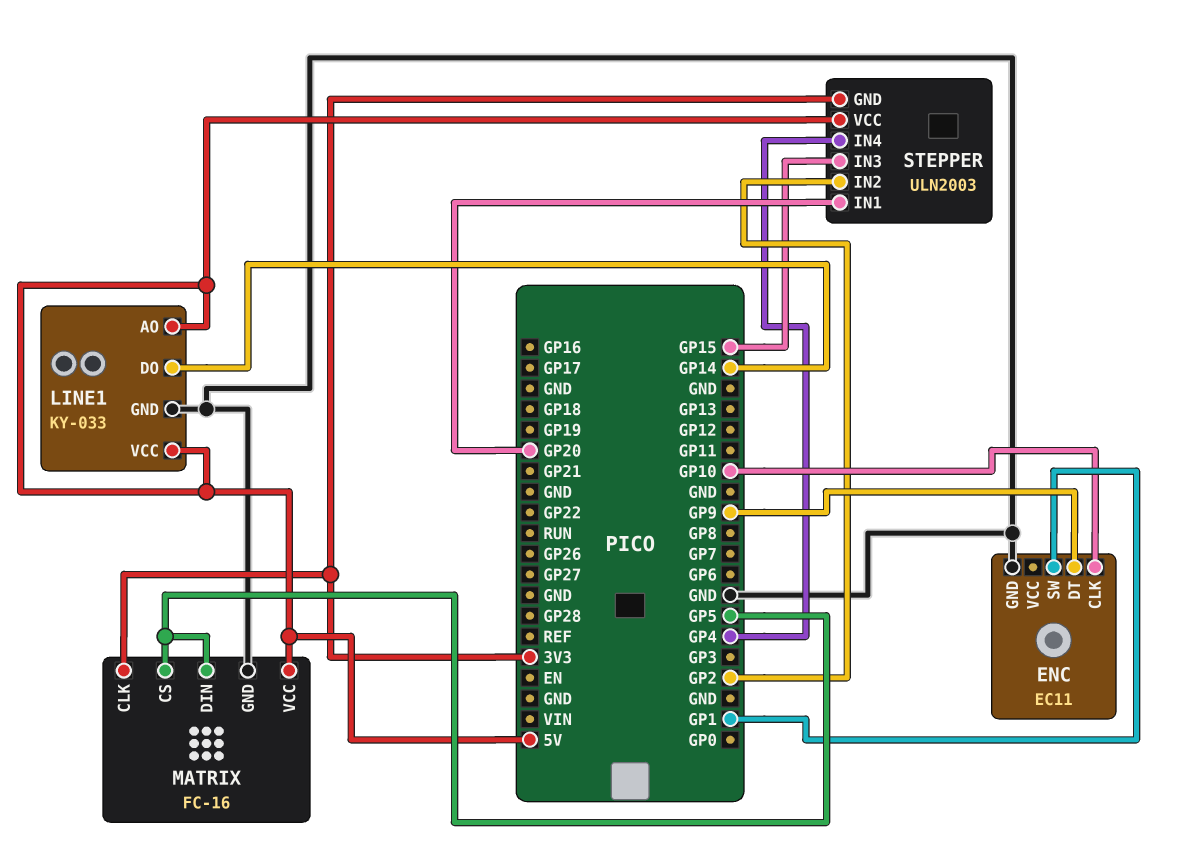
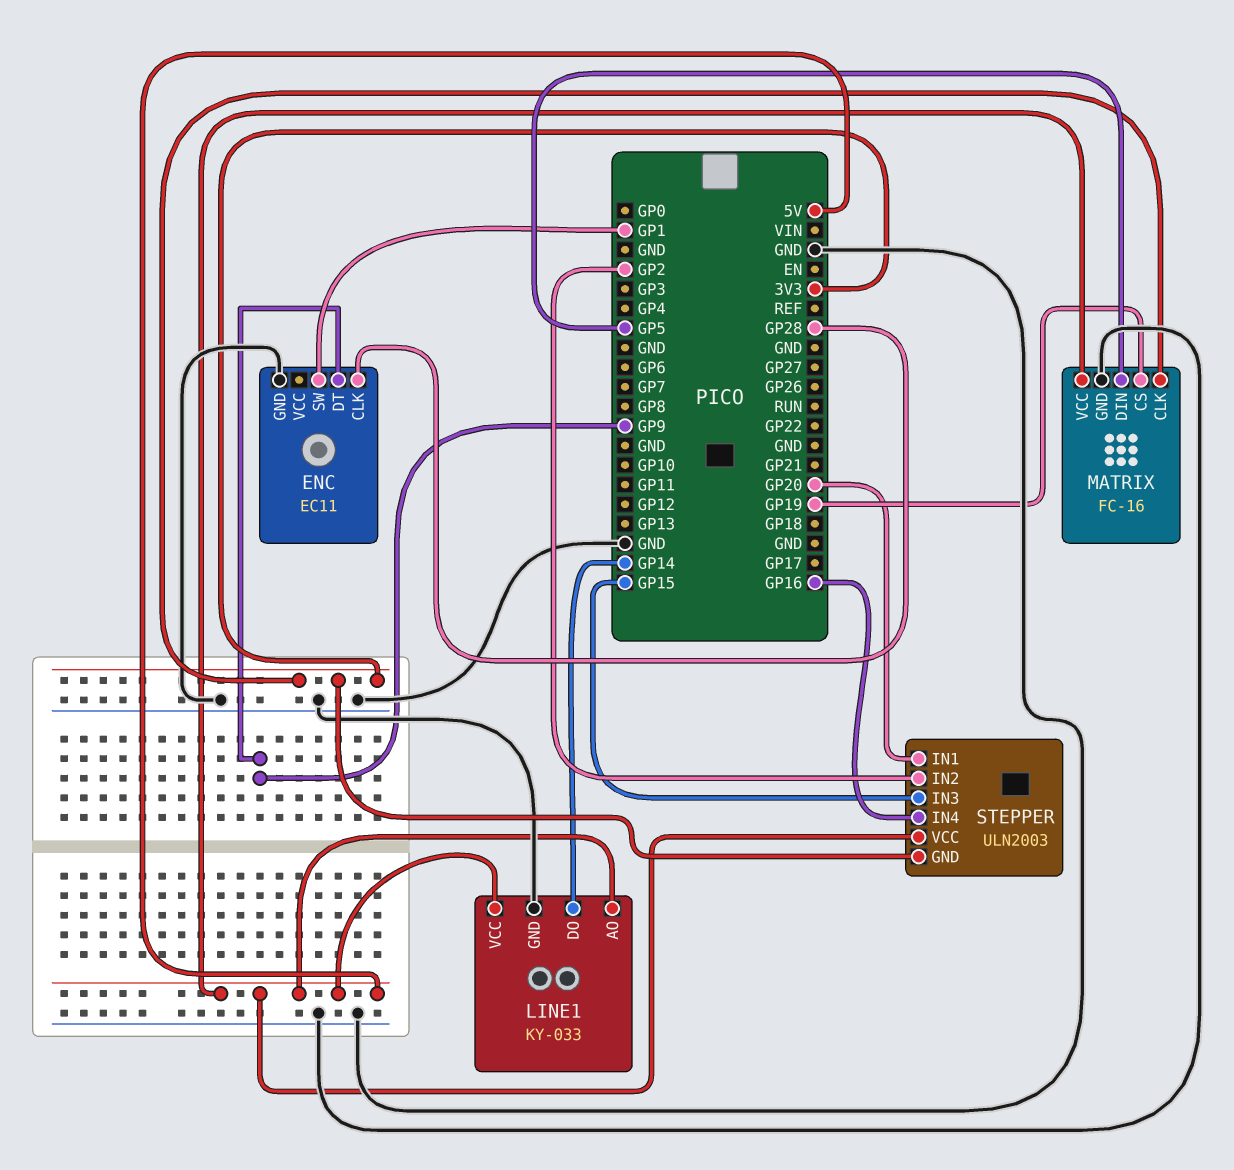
ENC pin CLK: GP10 -> GP28
MATRIX pin CS: GP5 -> GP19
STEPPER pin IN4: GP4 -> GP16

